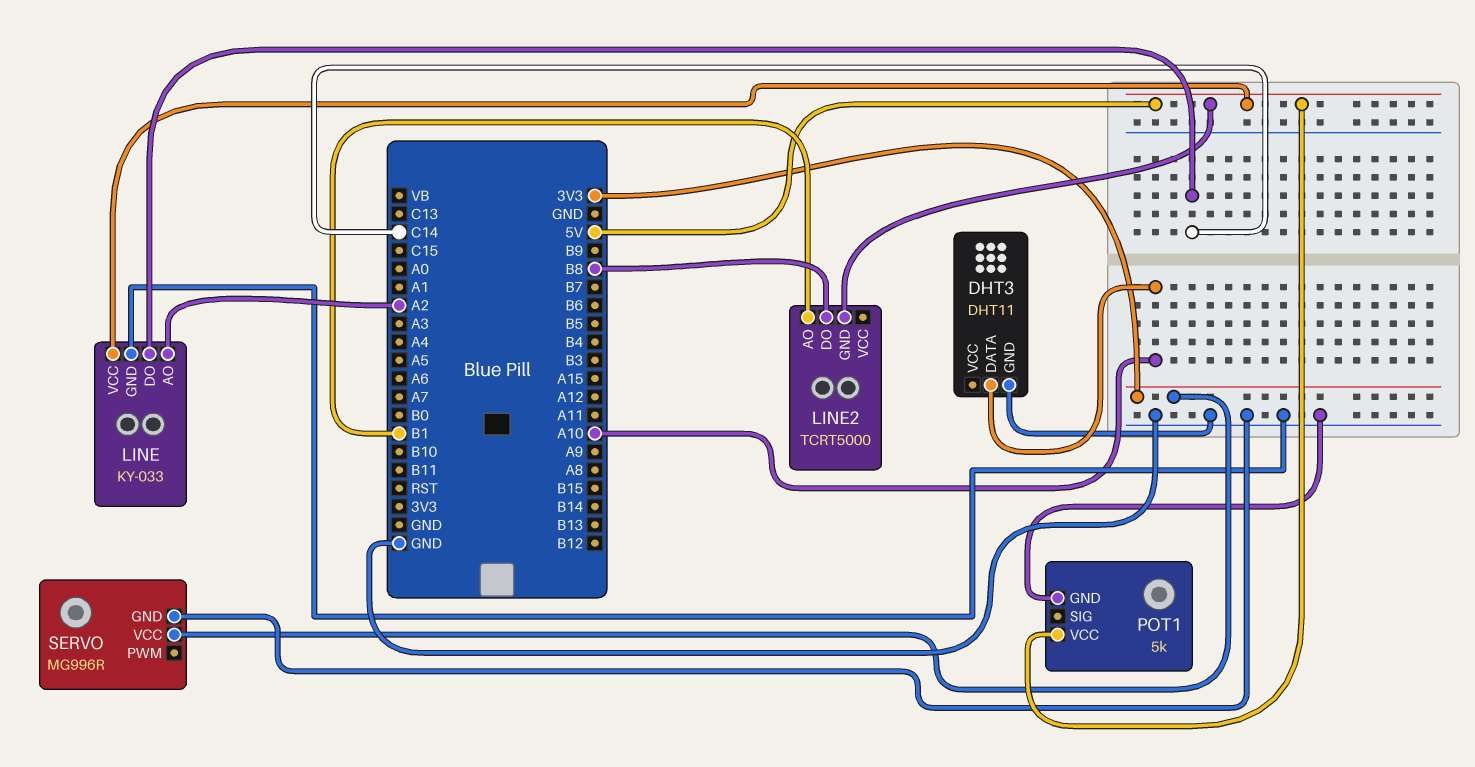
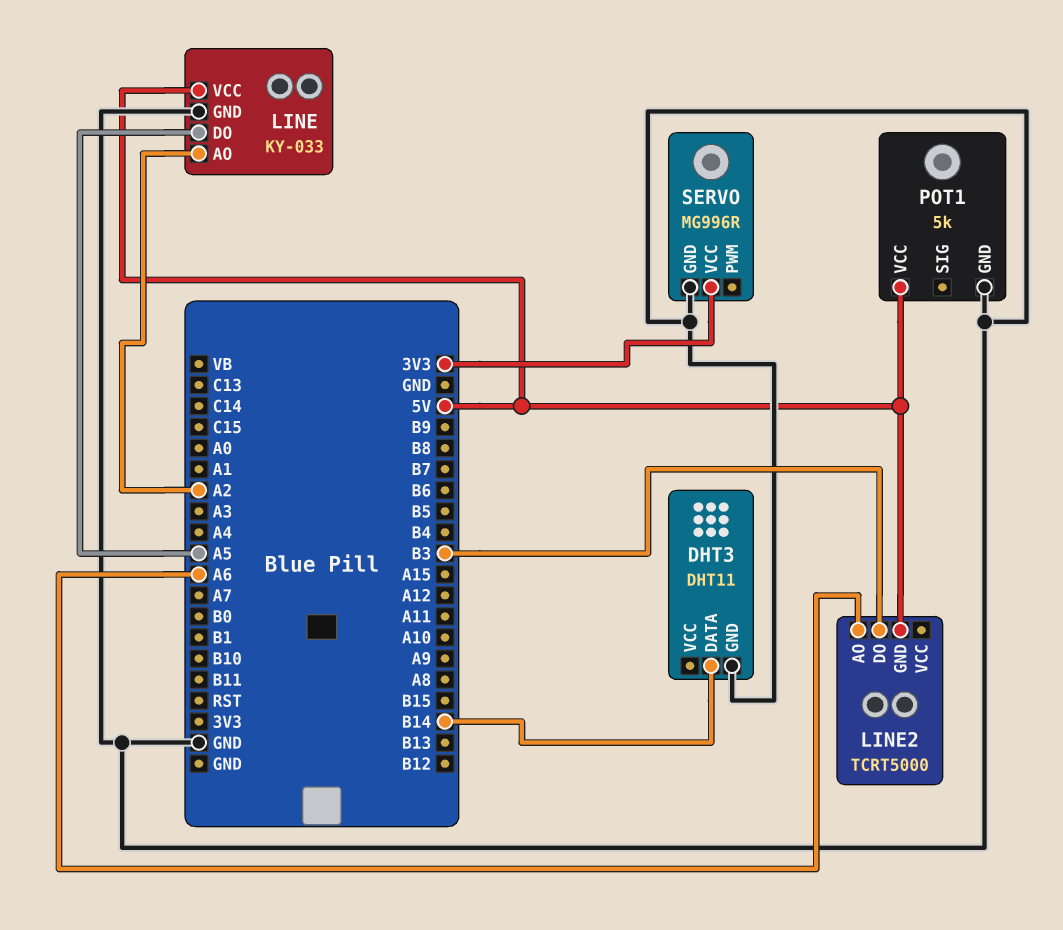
DHT3 pin DATA: A10 -> B14
LINE pin DO: C14 -> A5
LINE2 pin AO: B1 -> A6
LINE2 pin DO: B8 -> B3

